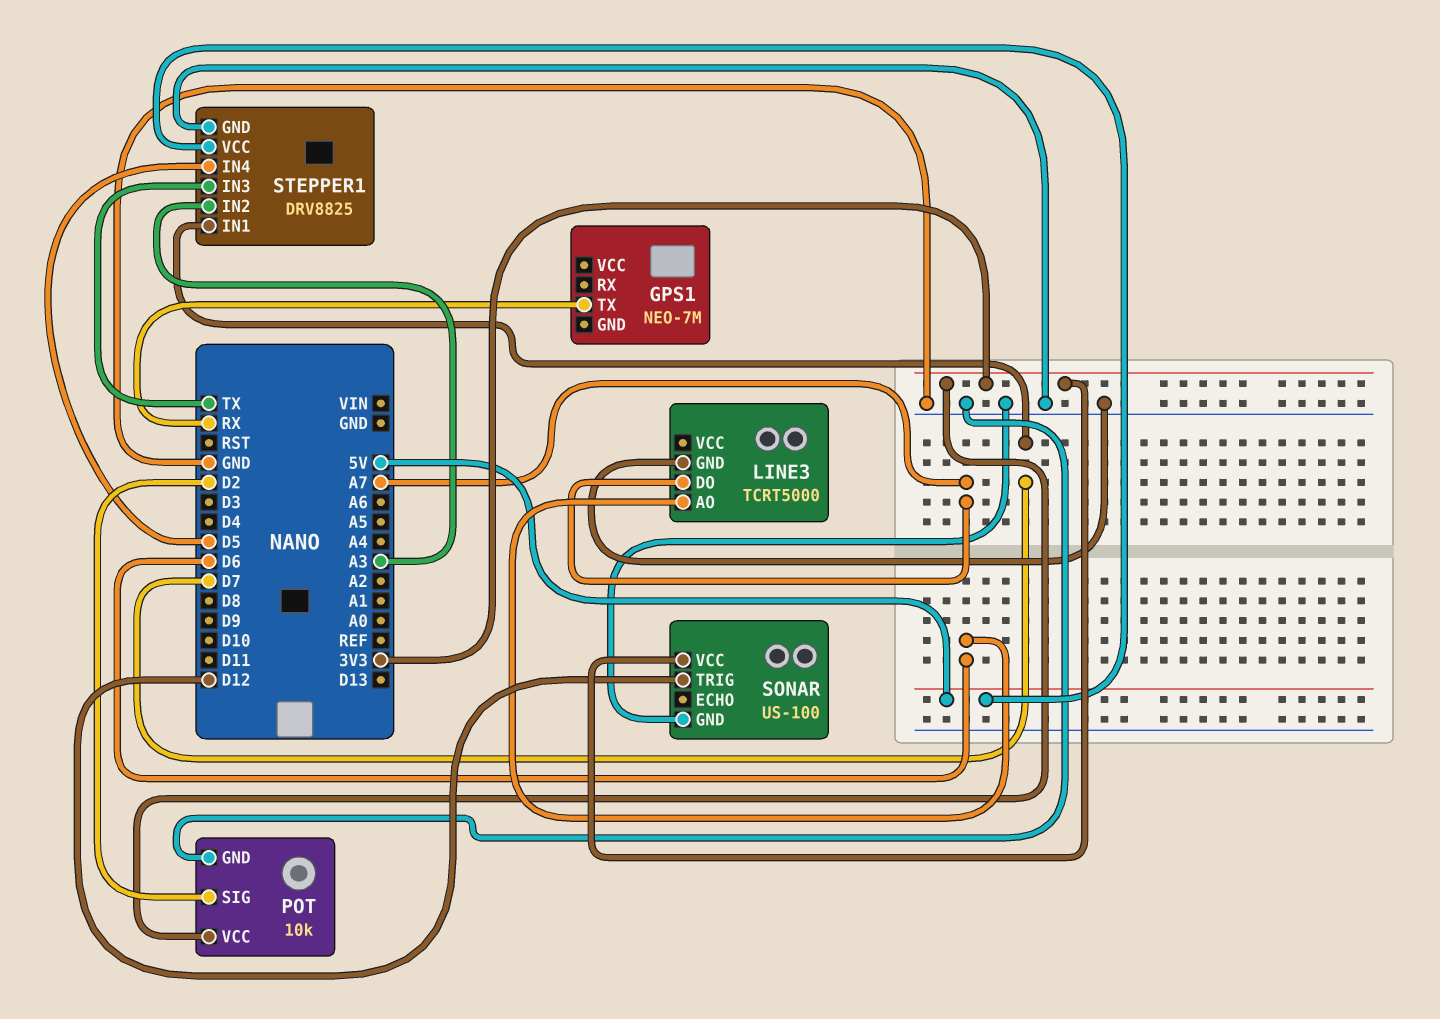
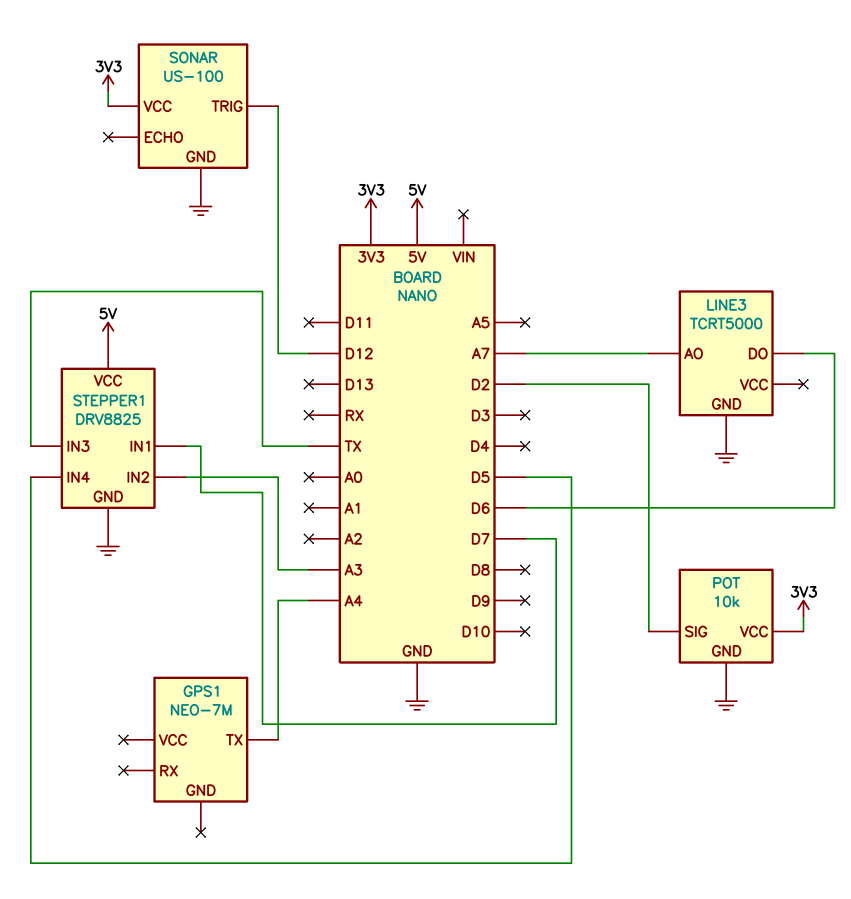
GPS1 pin TX: RX -> A4
LINE3 pin AO: D6 -> A7
LINE3 pin DO: A7 -> D6

